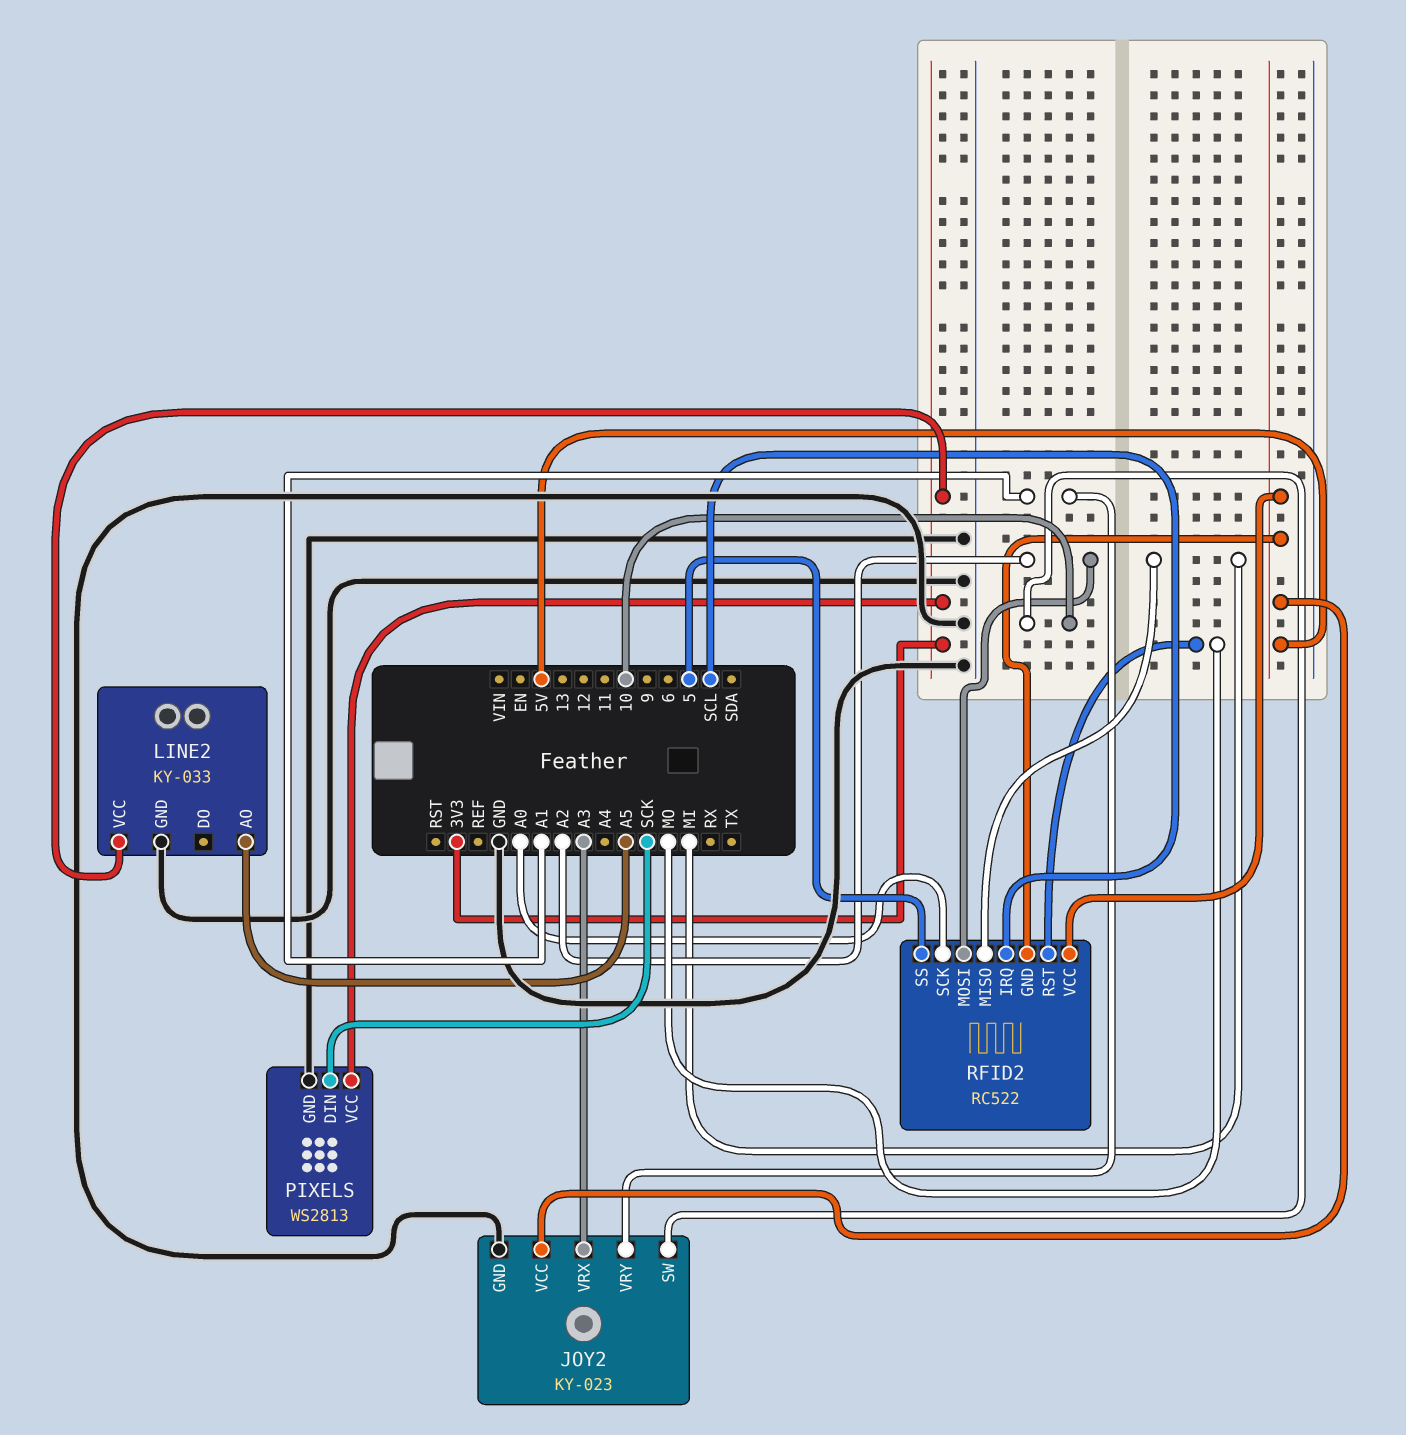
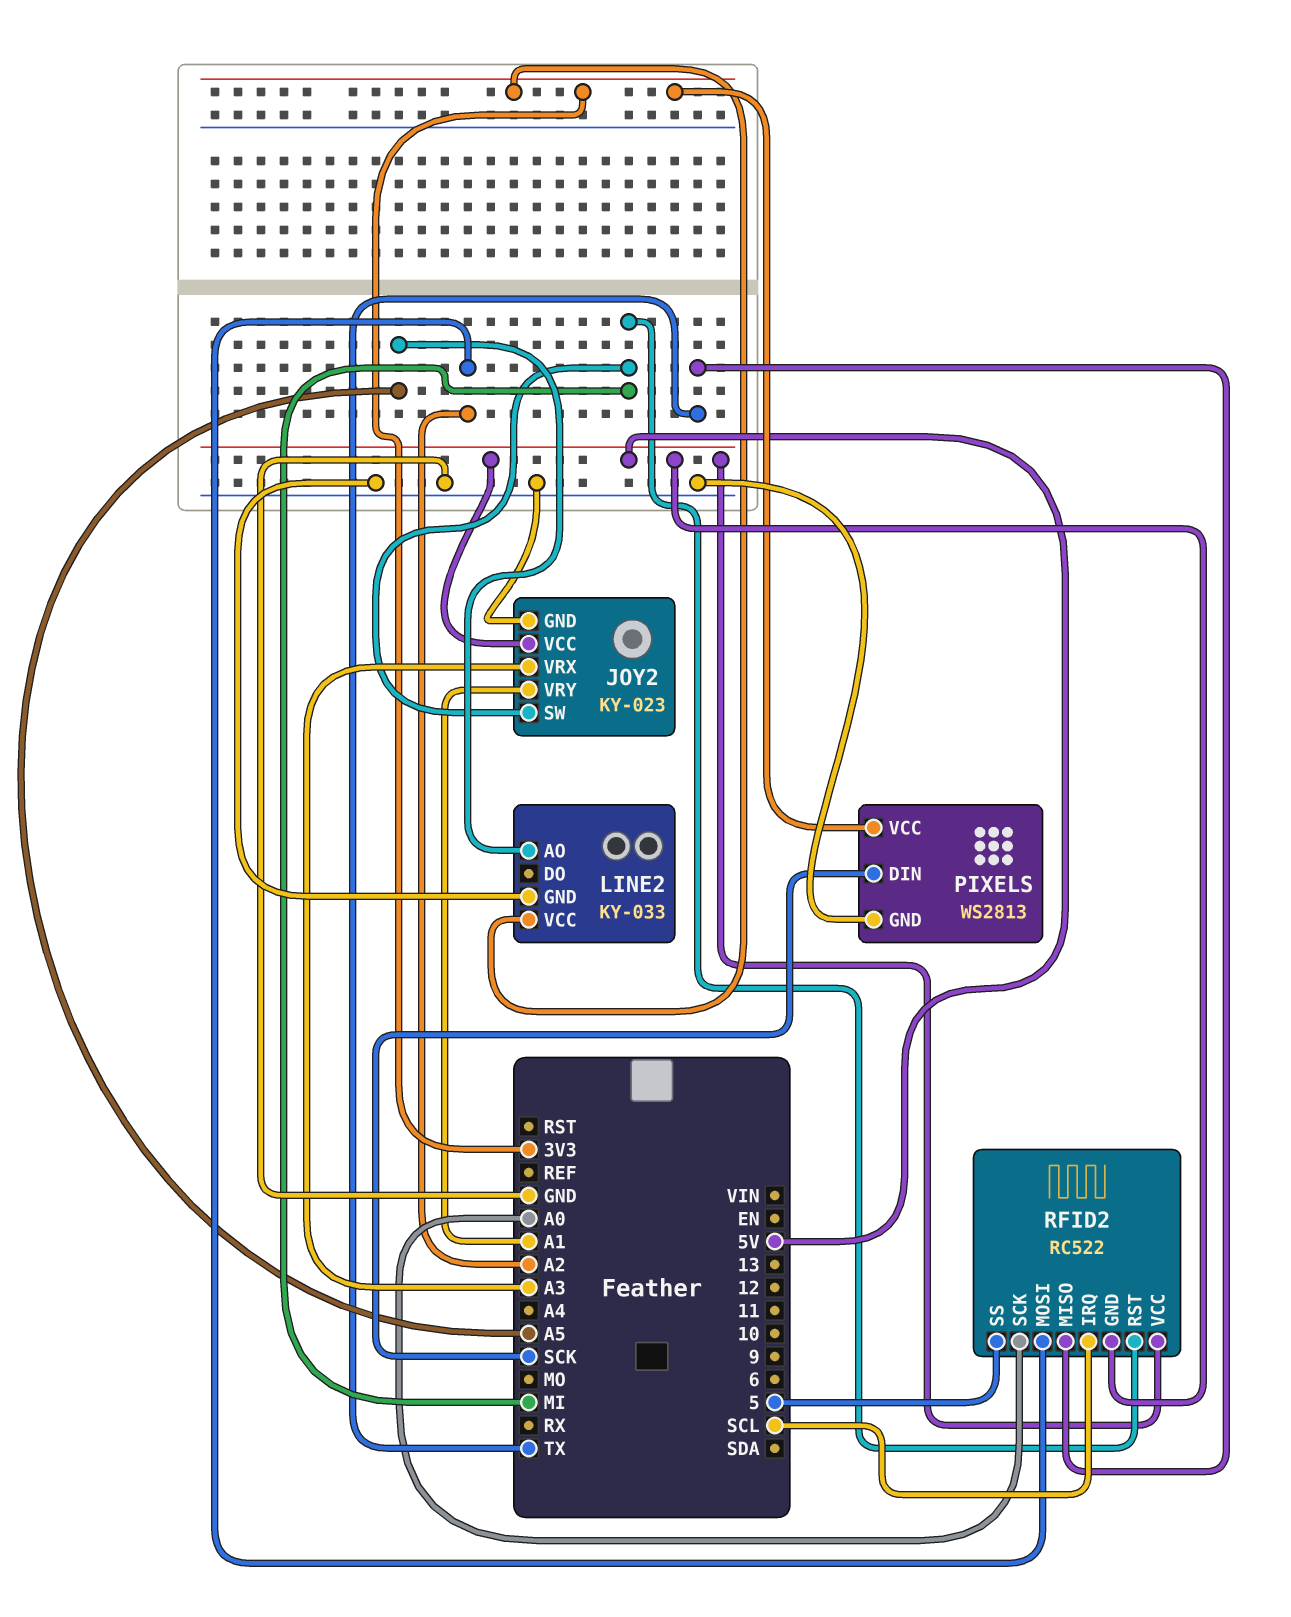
JOY2 pin SW: 10 -> MI
RFID2 pin MISO: MI -> TX
RFID2 pin RST: MO -> MI

